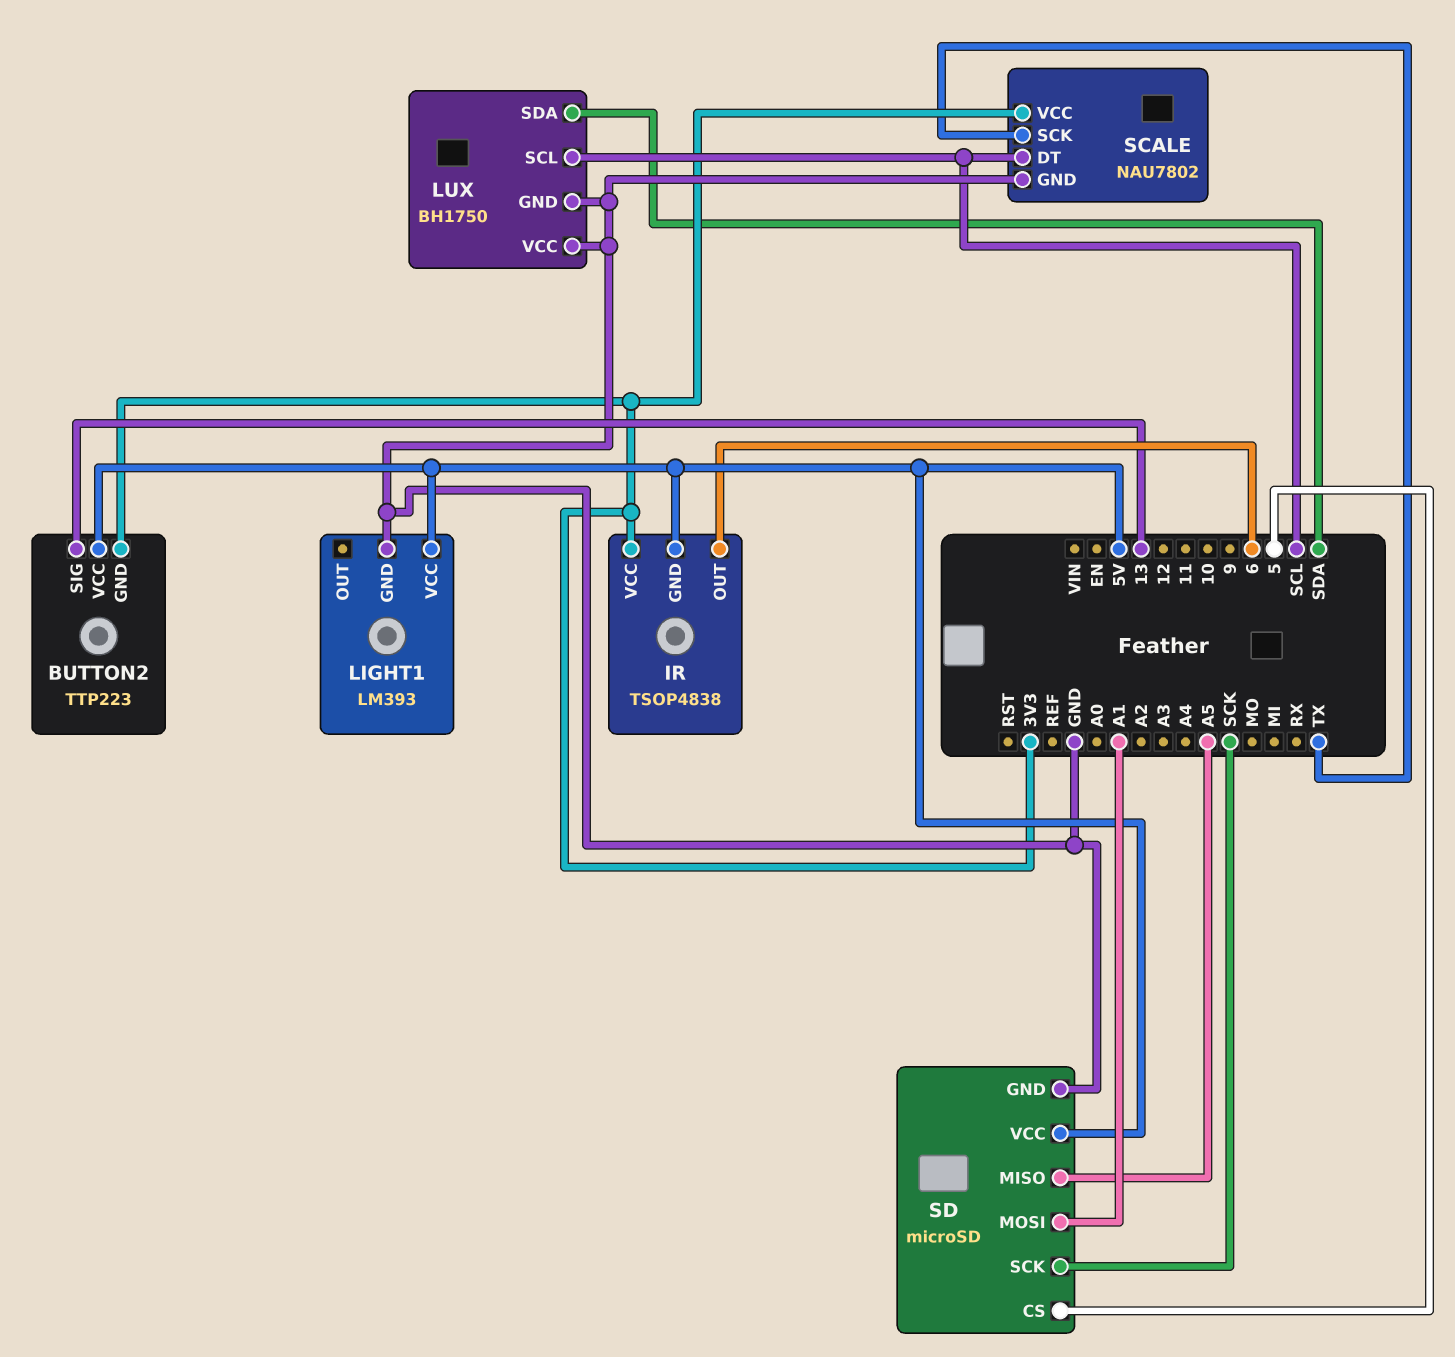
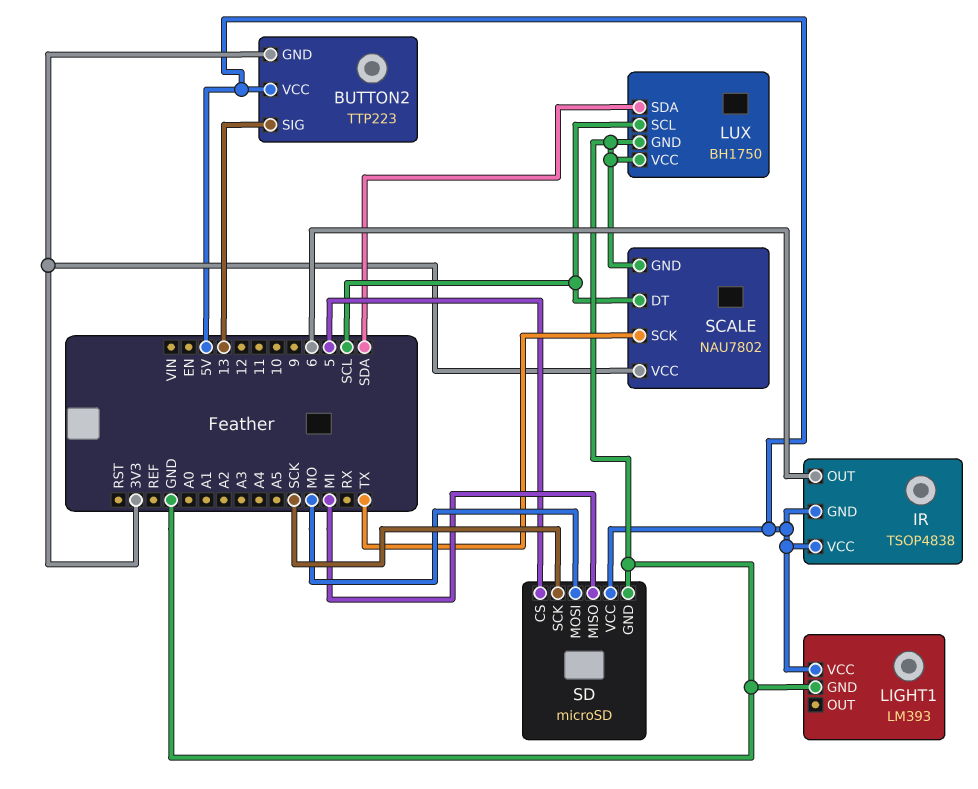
IR pin VCC: 3V3 -> 5V
SD pin MISO: A5 -> MI
SD pin MOSI: A1 -> MO

